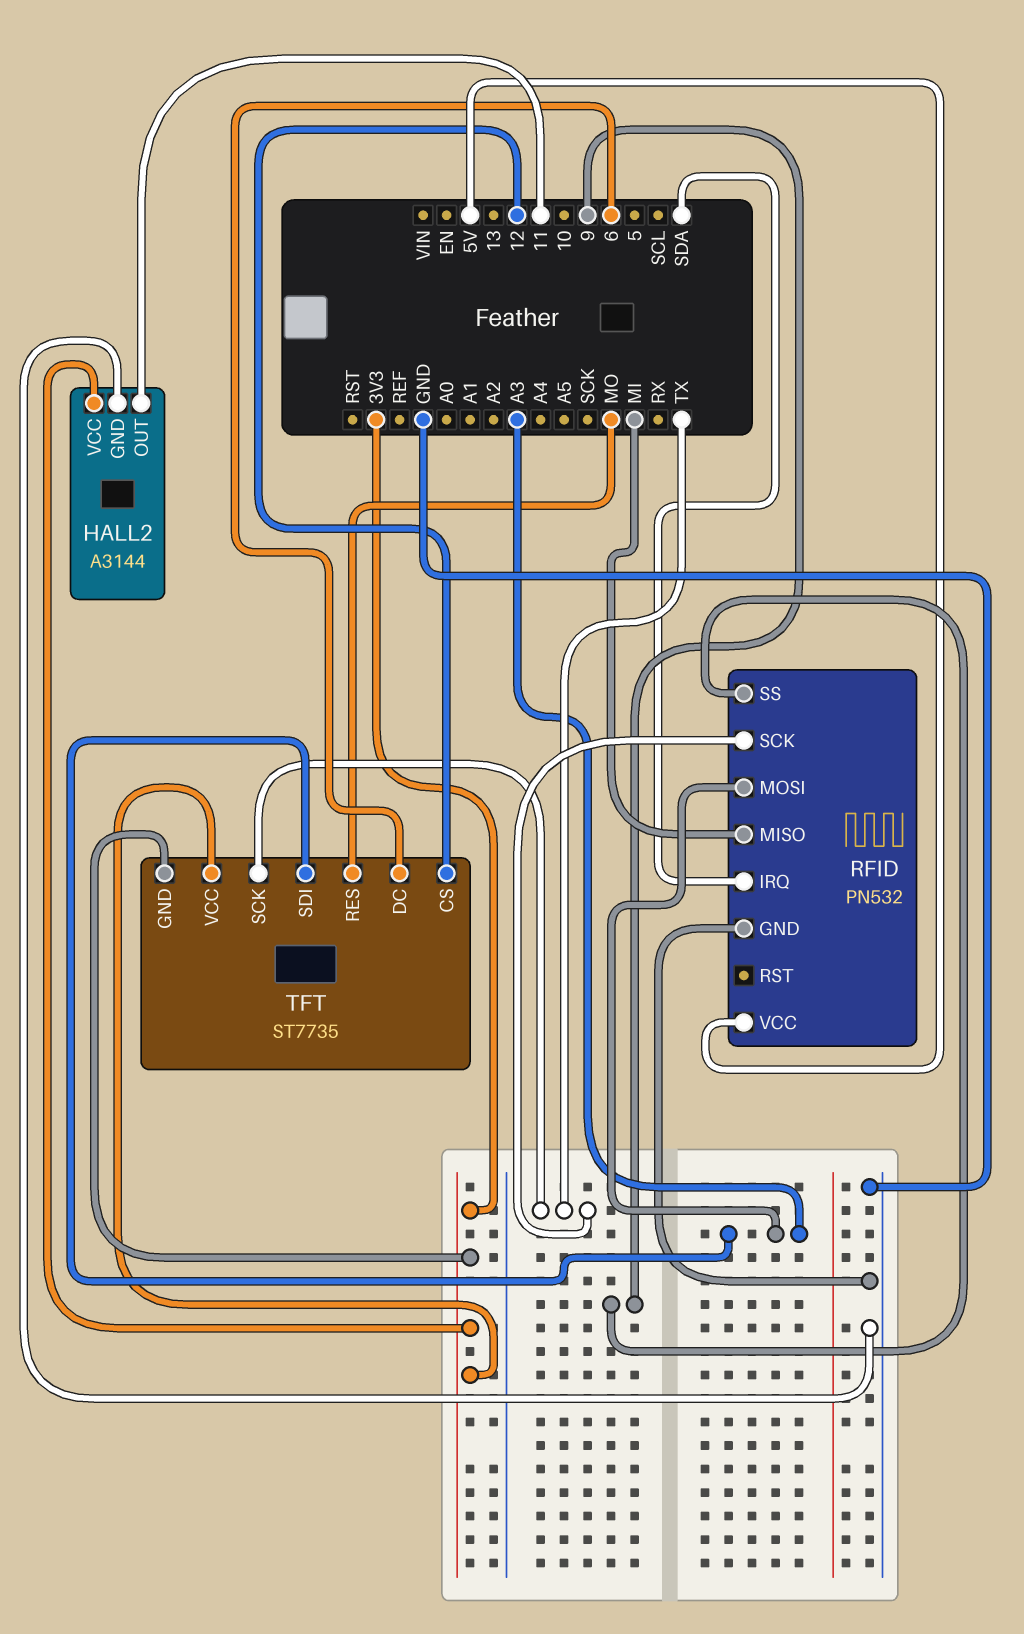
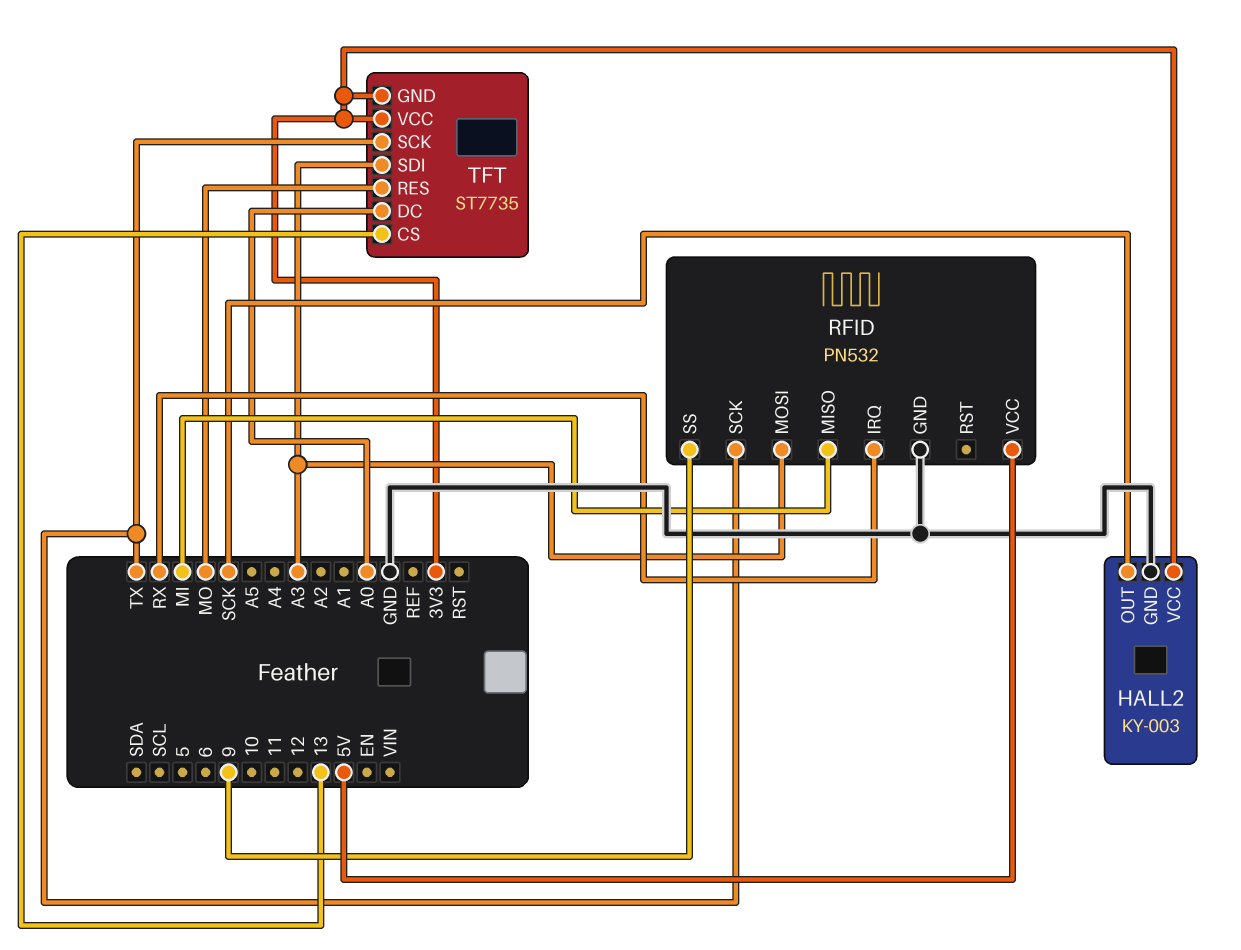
HALL2: A3144 -> KY-003
HALL2 pin OUT: 11 -> SCK
RFID pin IRQ: SDA -> RX
TFT pin CS: 12 -> 13
TFT pin DC: 6 -> A0

